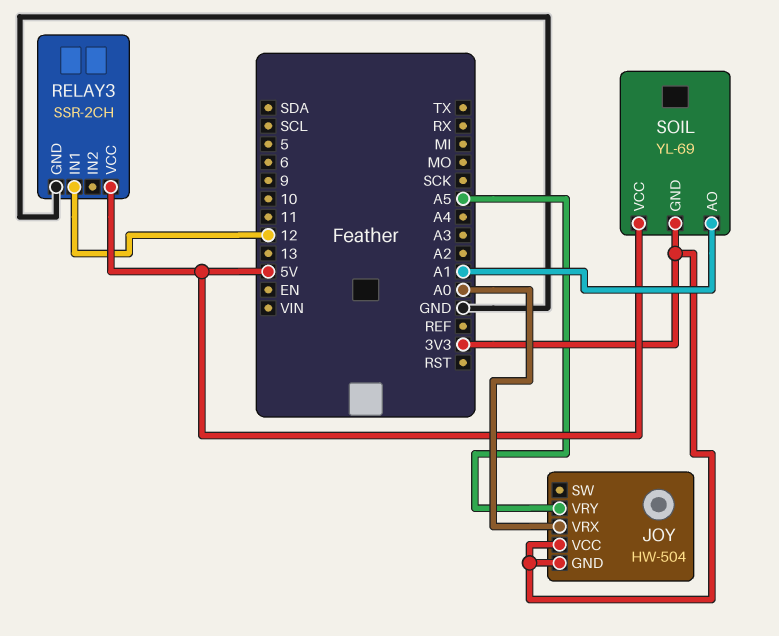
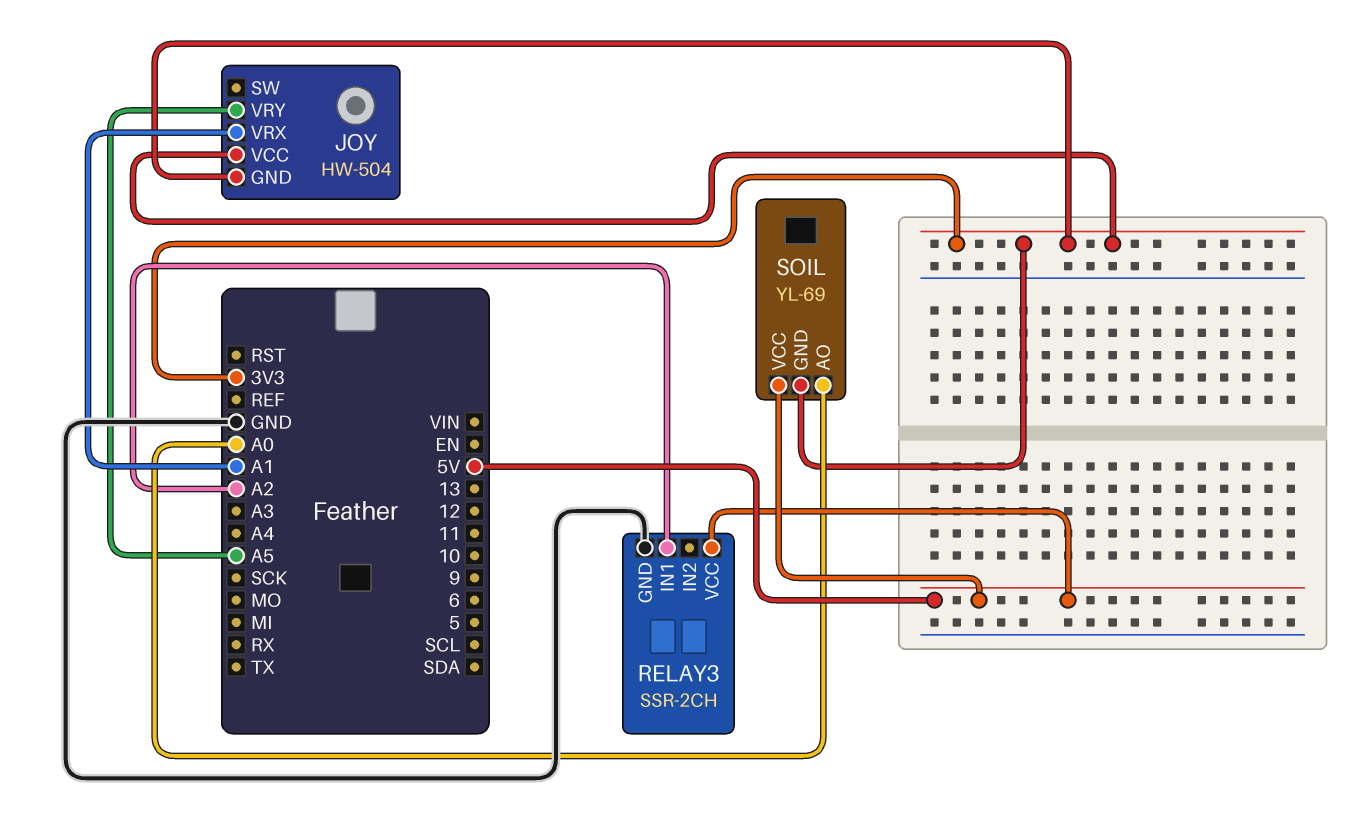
JOY pin VRX: A0 -> A1
RELAY3 pin IN1: 12 -> A2
SOIL pin AO: A1 -> A0

